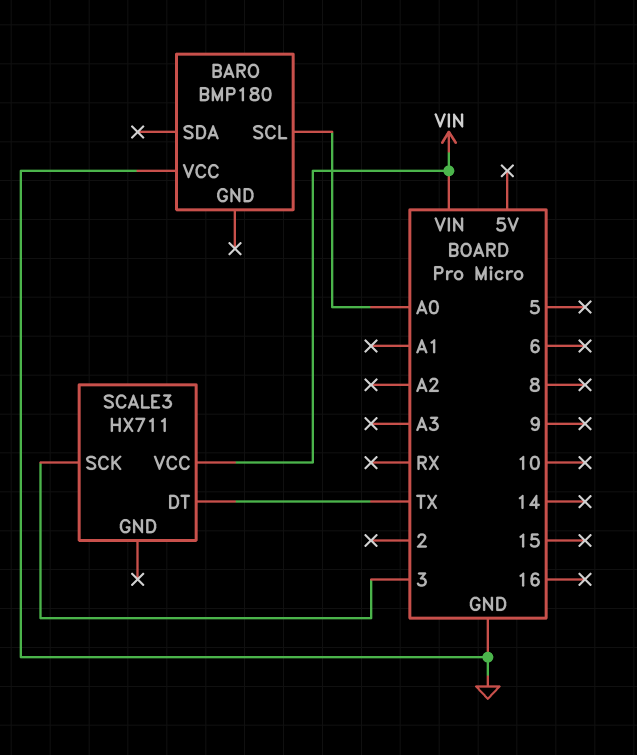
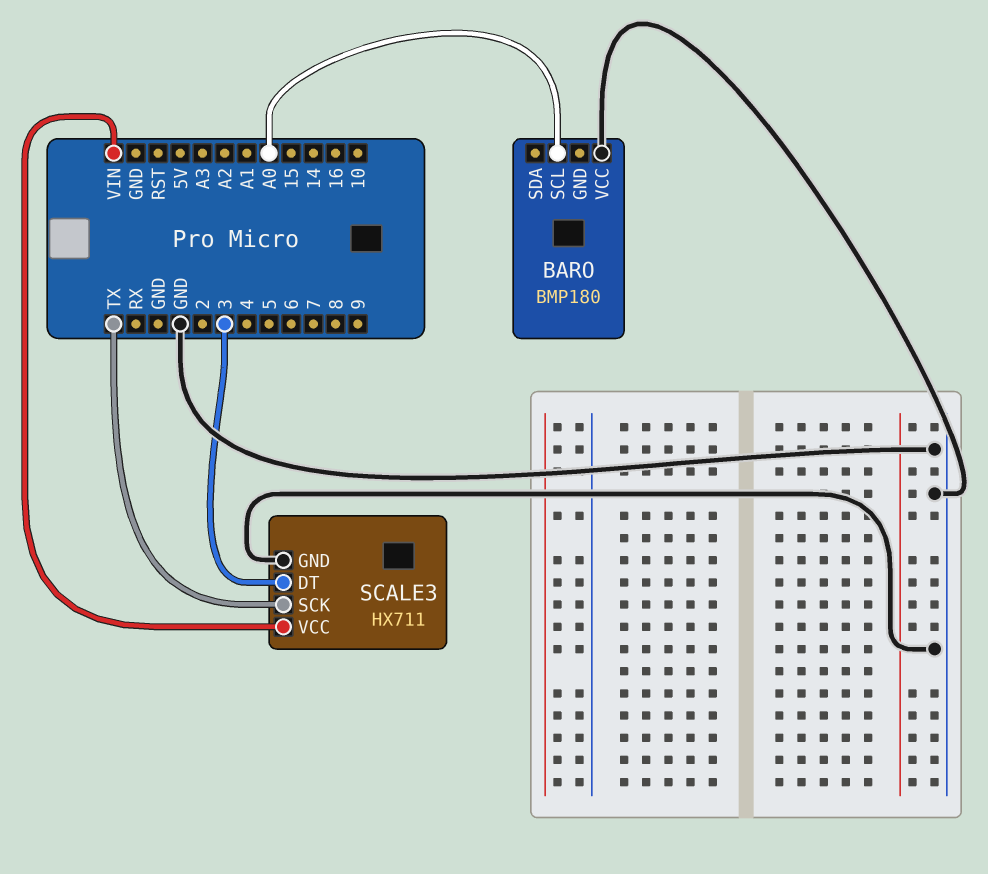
SCALE3 pin DT: TX -> 3
SCALE3 pin GND: none -> GND
SCALE3 pin SCK: 3 -> TX

